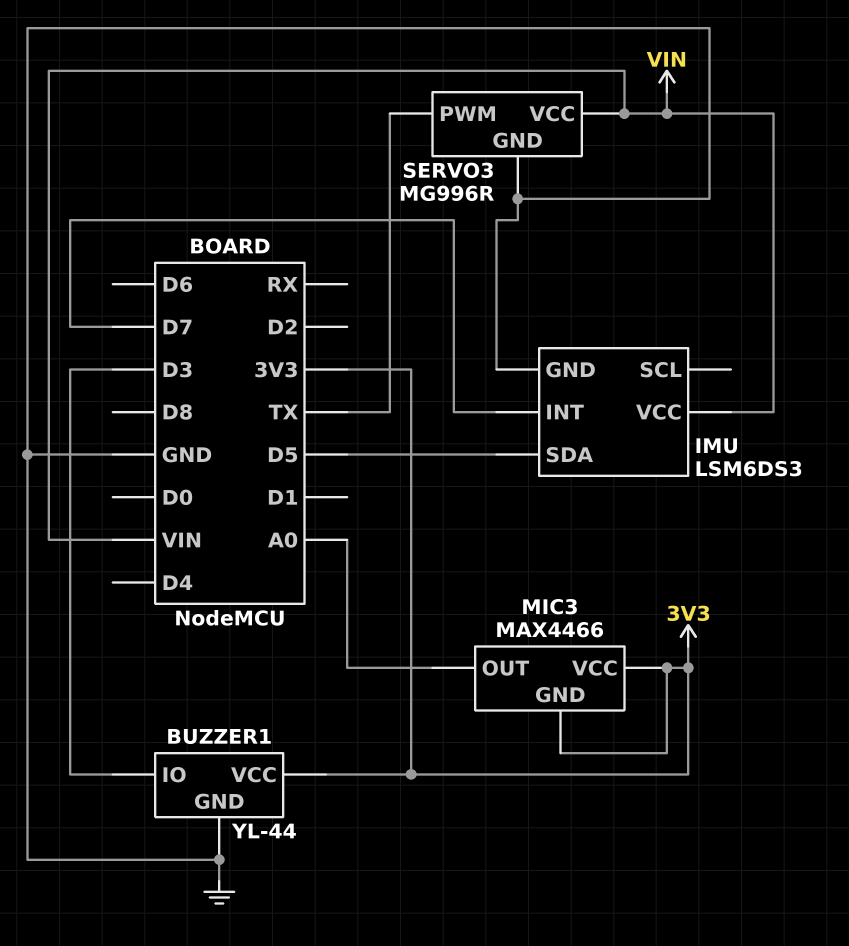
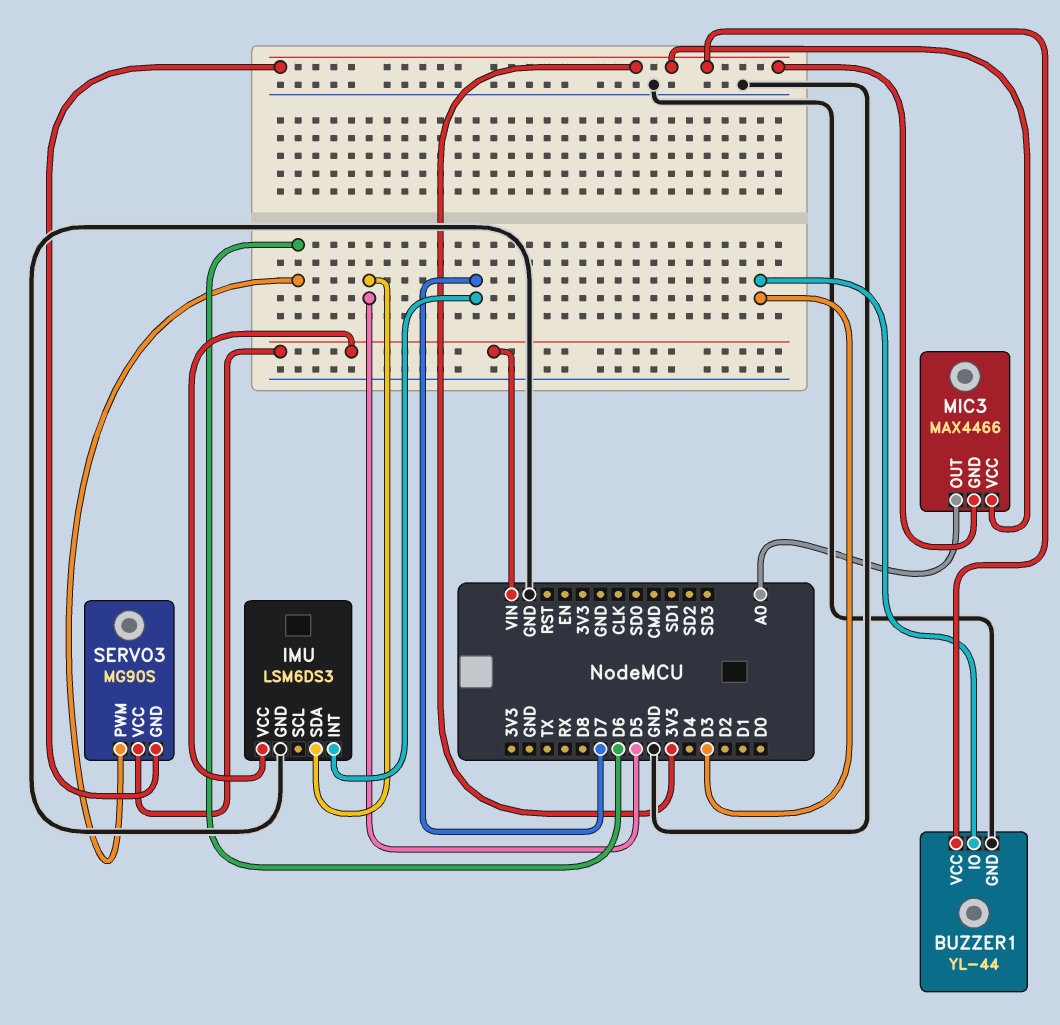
SERVO3: MG996R -> MG90S
SERVO3 pin GND: GND -> 3V3
SERVO3 pin PWM: TX -> D6

